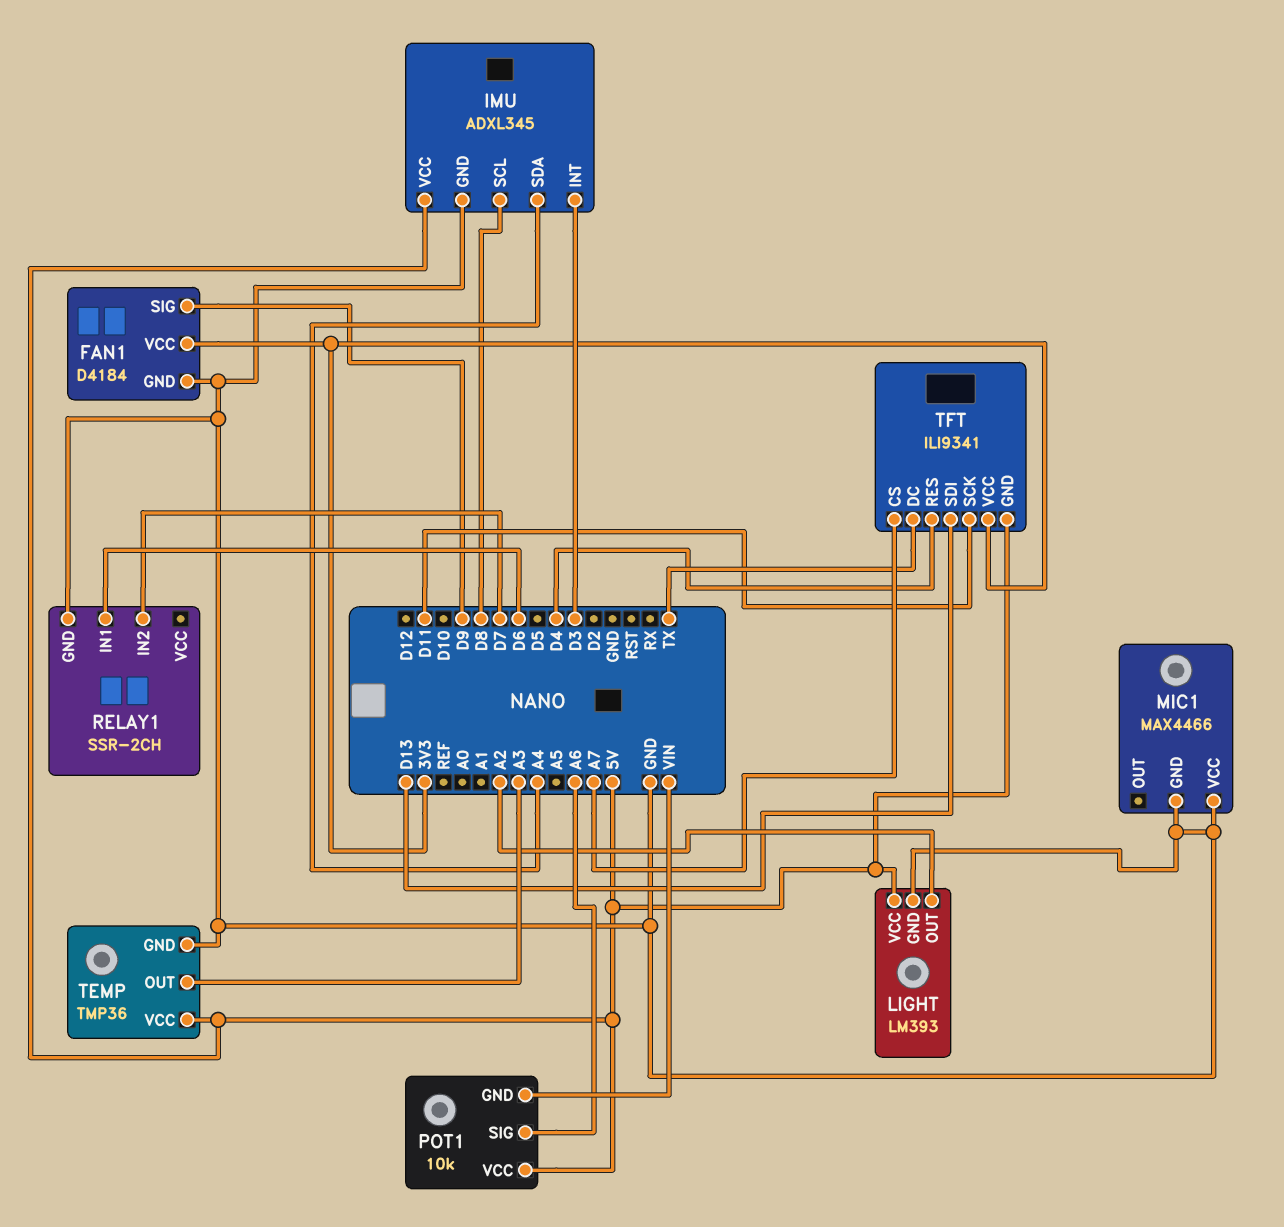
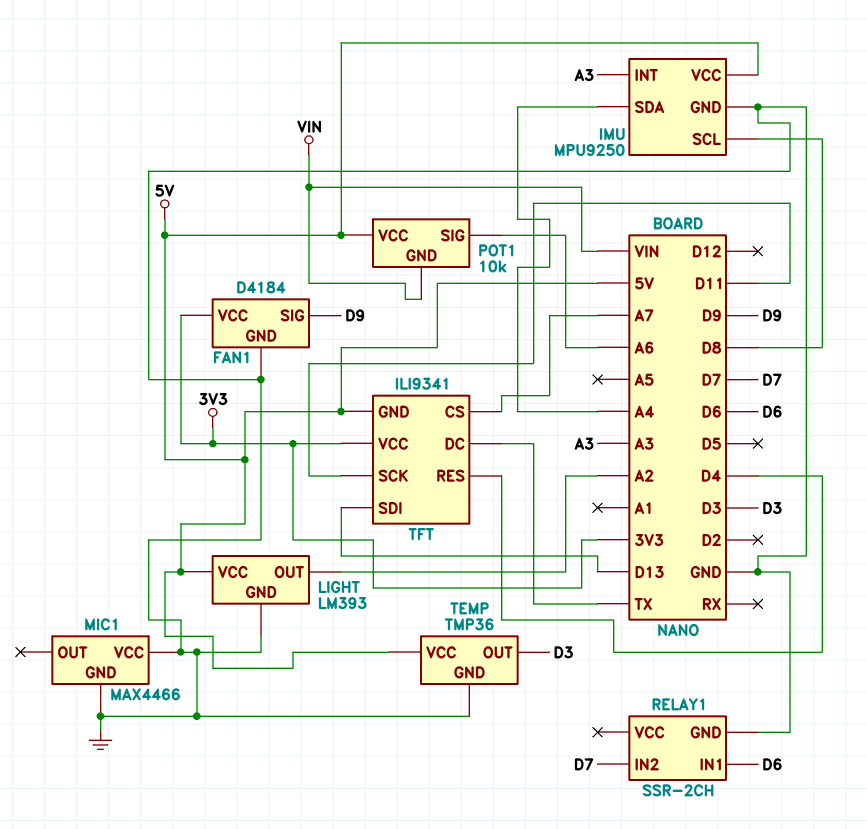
IMU: ADXL345 -> MPU9250
IMU pin INT: D3 -> A3
TEMP pin OUT: A3 -> D3

